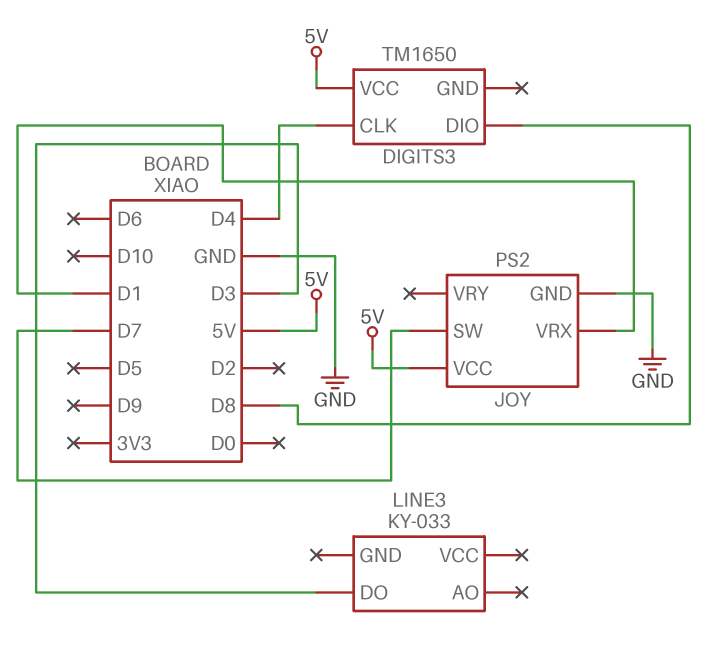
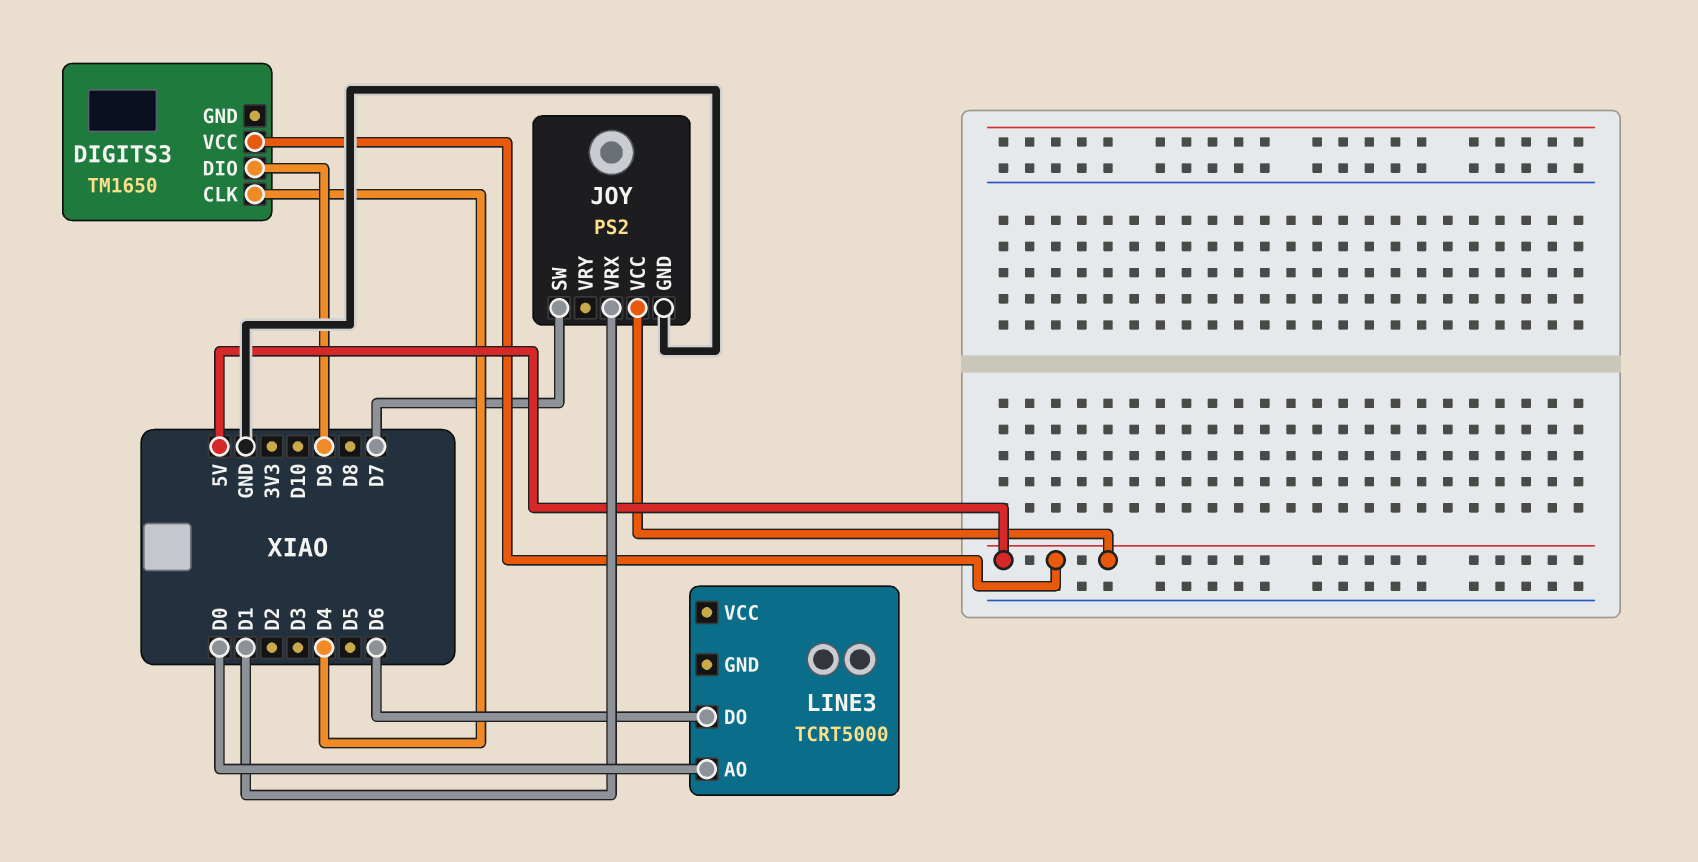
DIGITS3 pin DIO: D8 -> D9
LINE3: KY-033 -> TCRT5000
LINE3 pin AO: none -> D0
LINE3 pin DO: D3 -> D6

